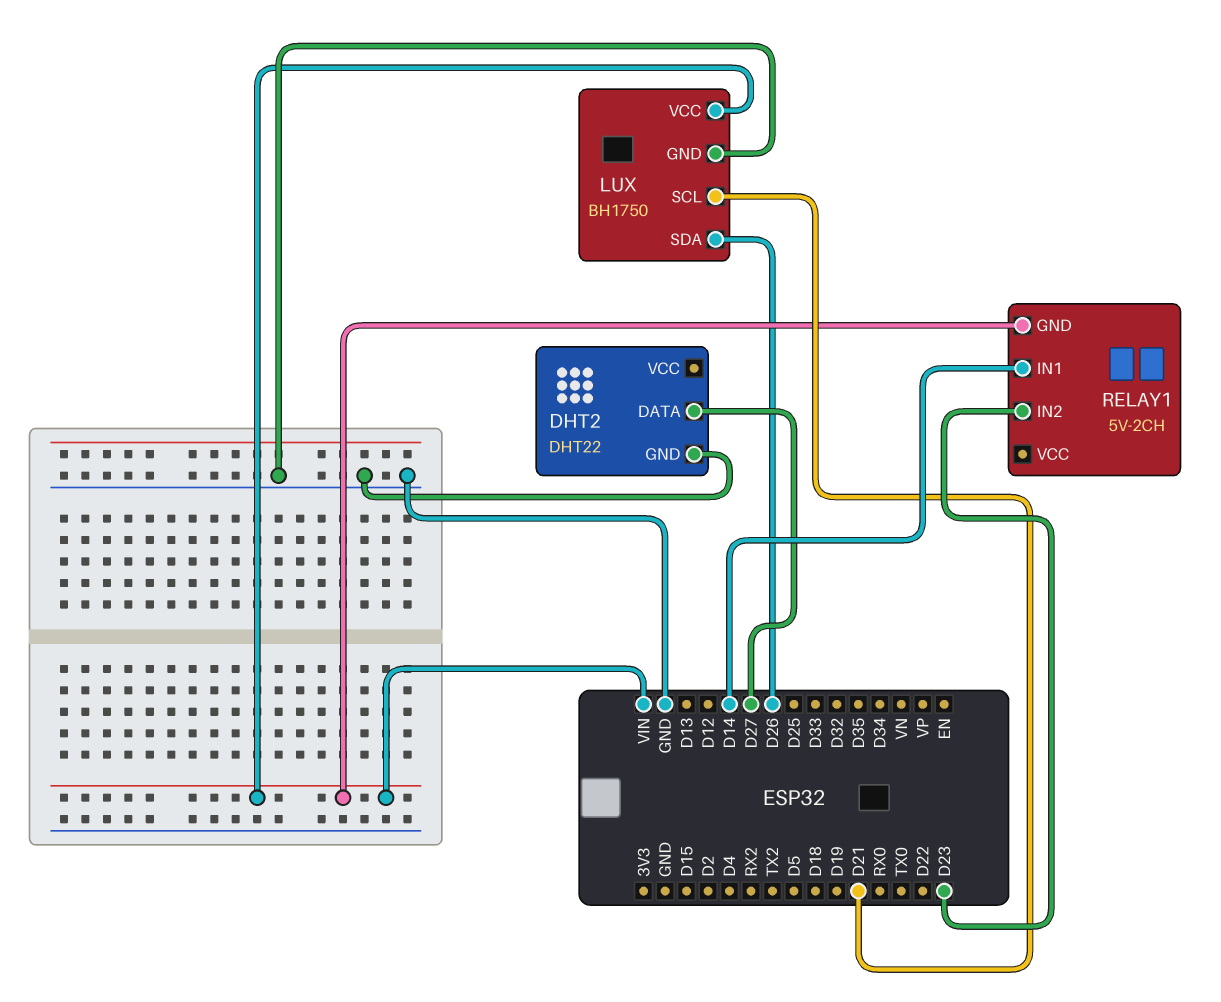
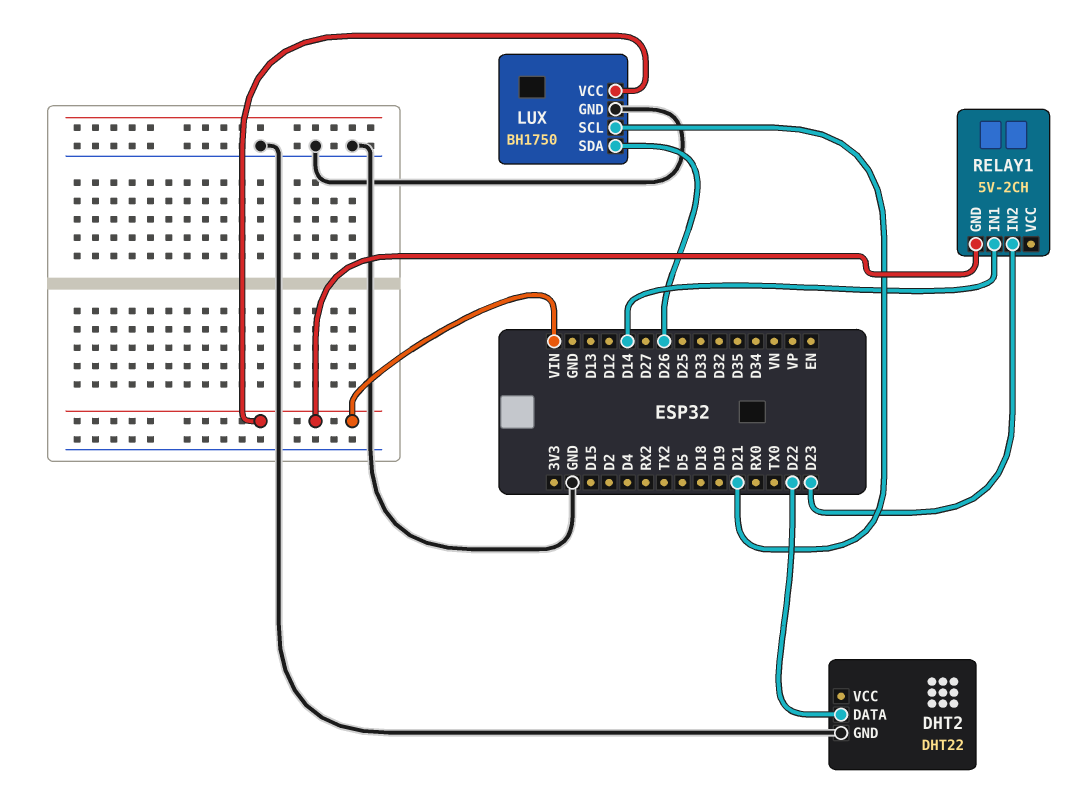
DHT2 pin DATA: D27 -> D22

